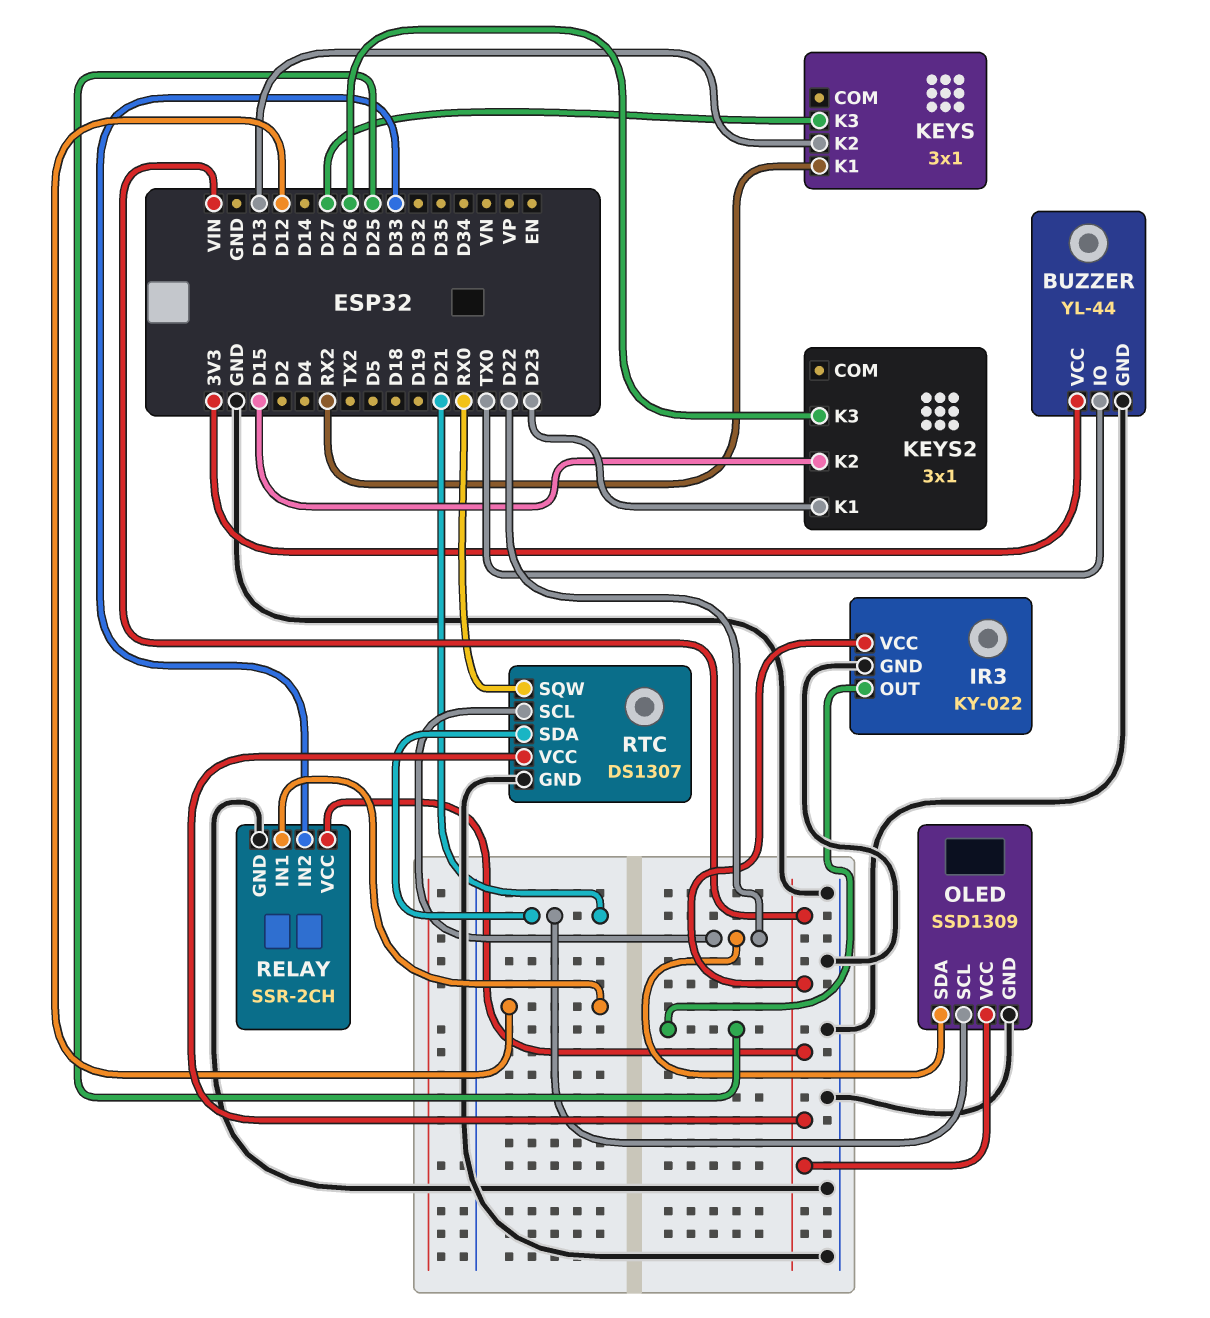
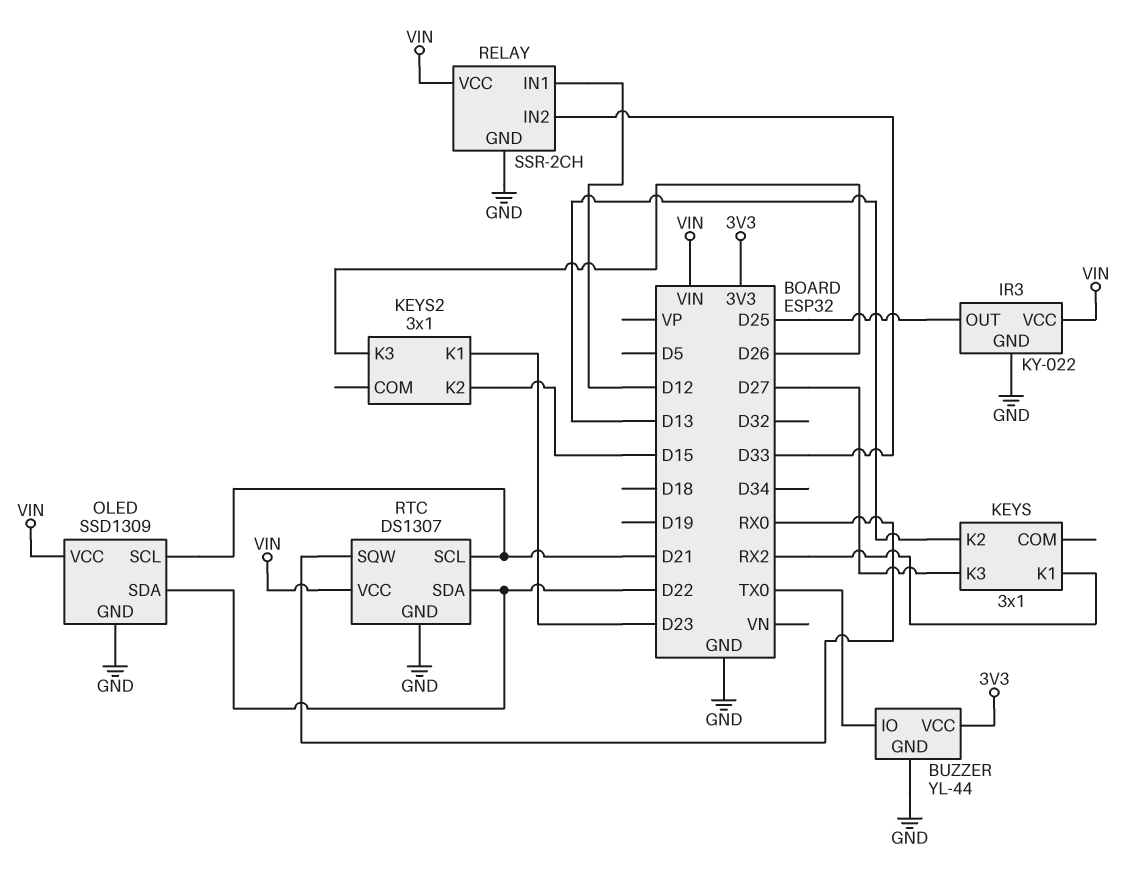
RTC pin SCL: D22 -> D21
RTC pin SDA: D21 -> D22

